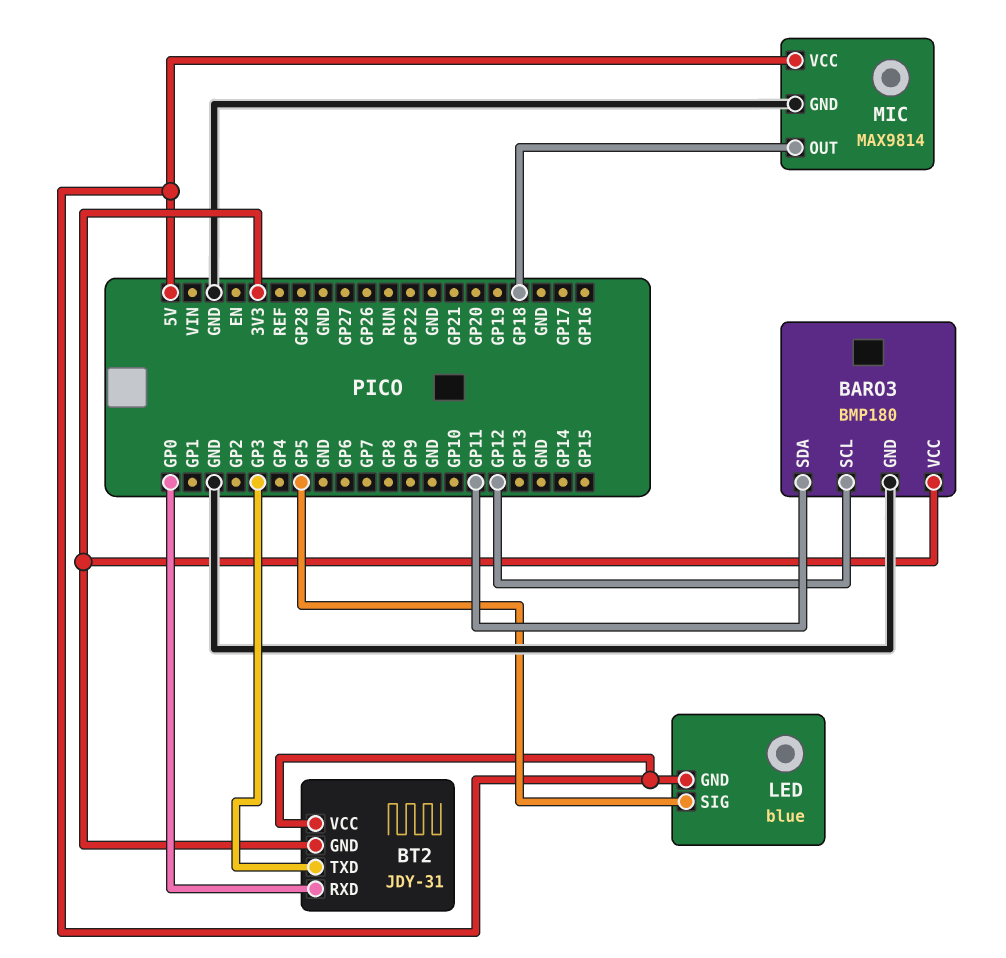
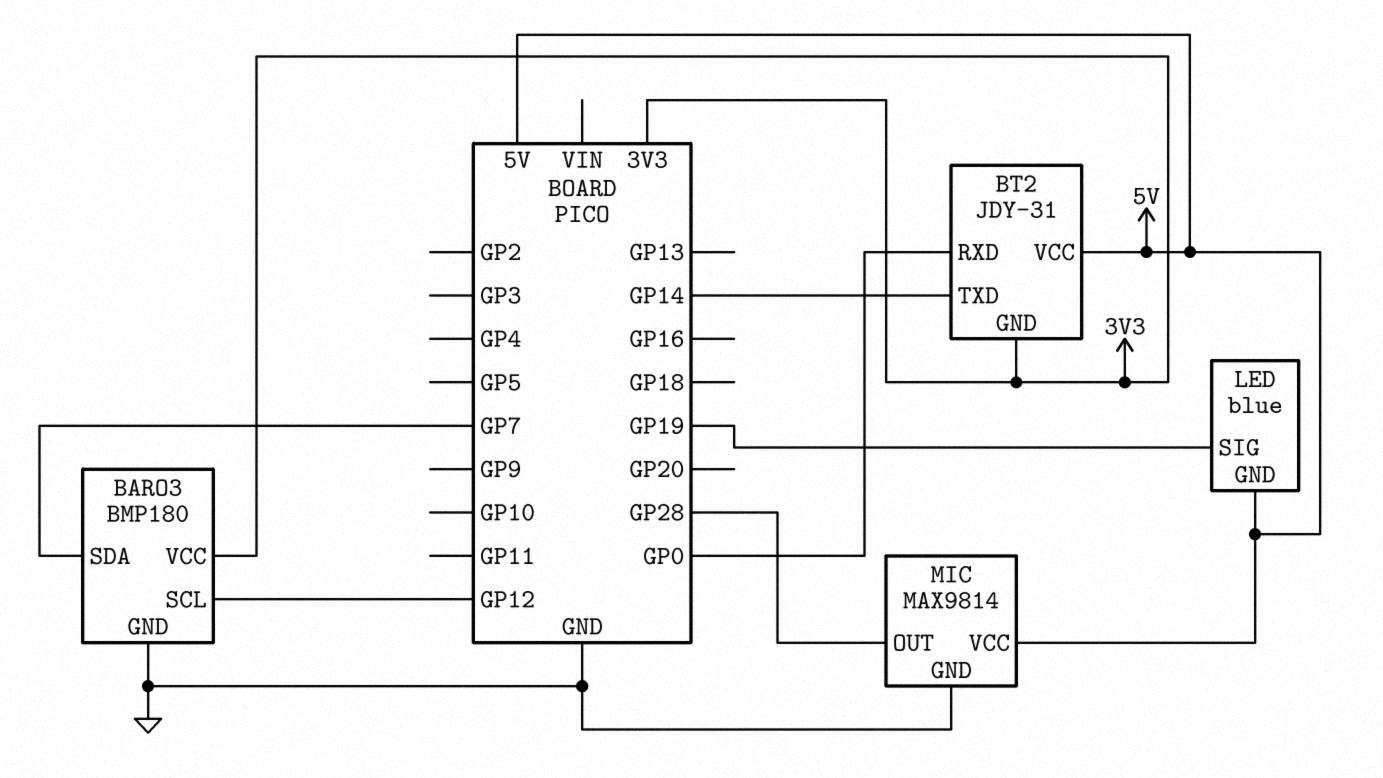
BARO3 pin SDA: GP11 -> GP7
BT2 pin TXD: GP3 -> GP14
LED pin SIG: GP5 -> GP19
MIC pin OUT: GP18 -> GP28

